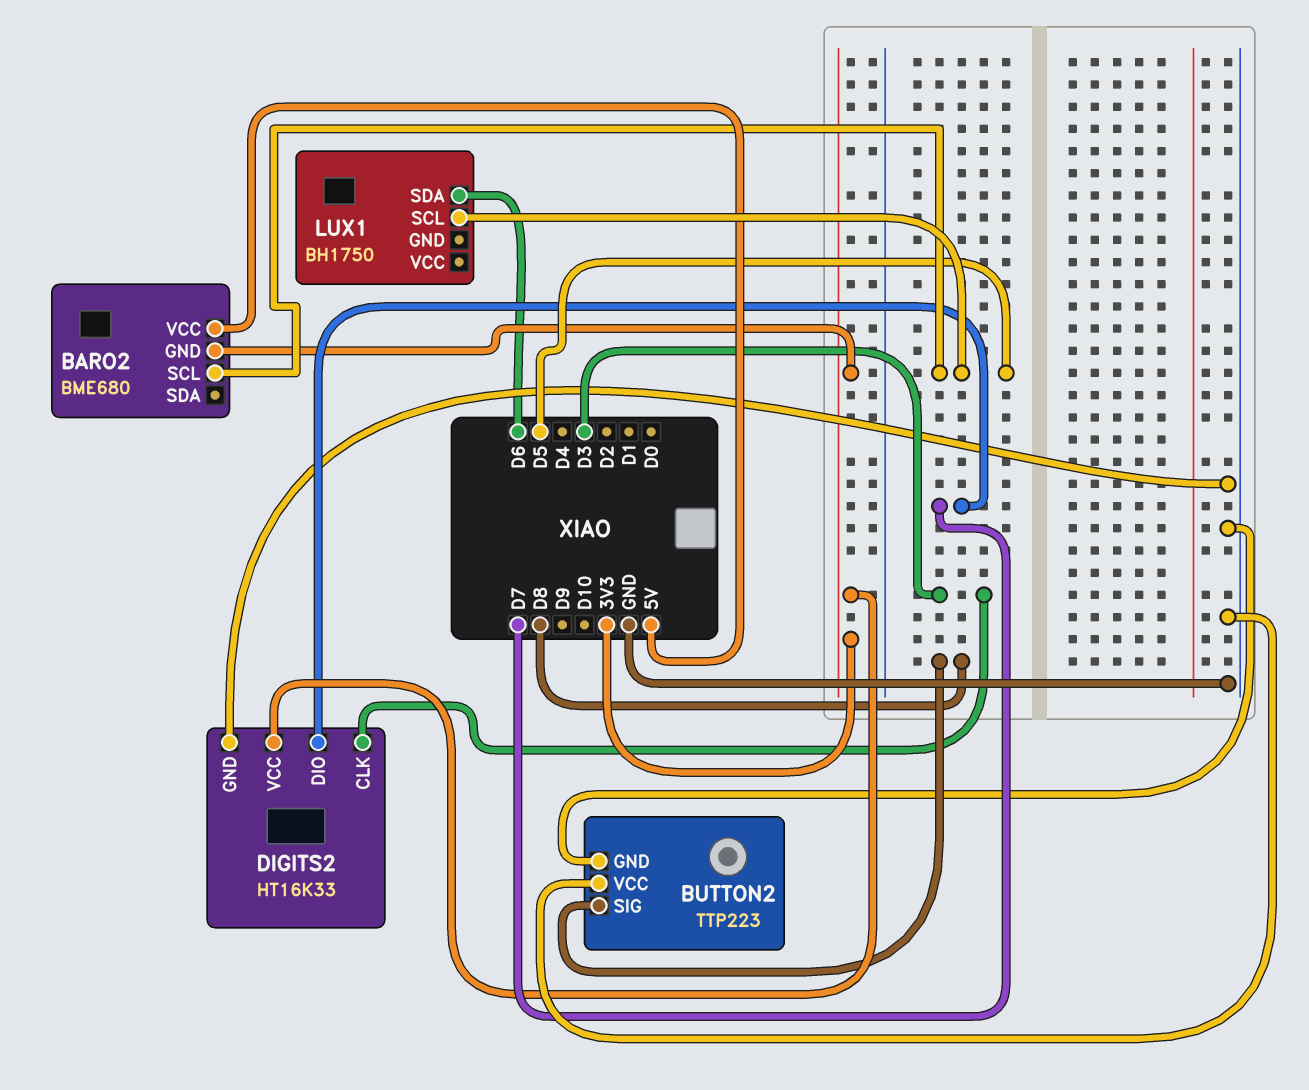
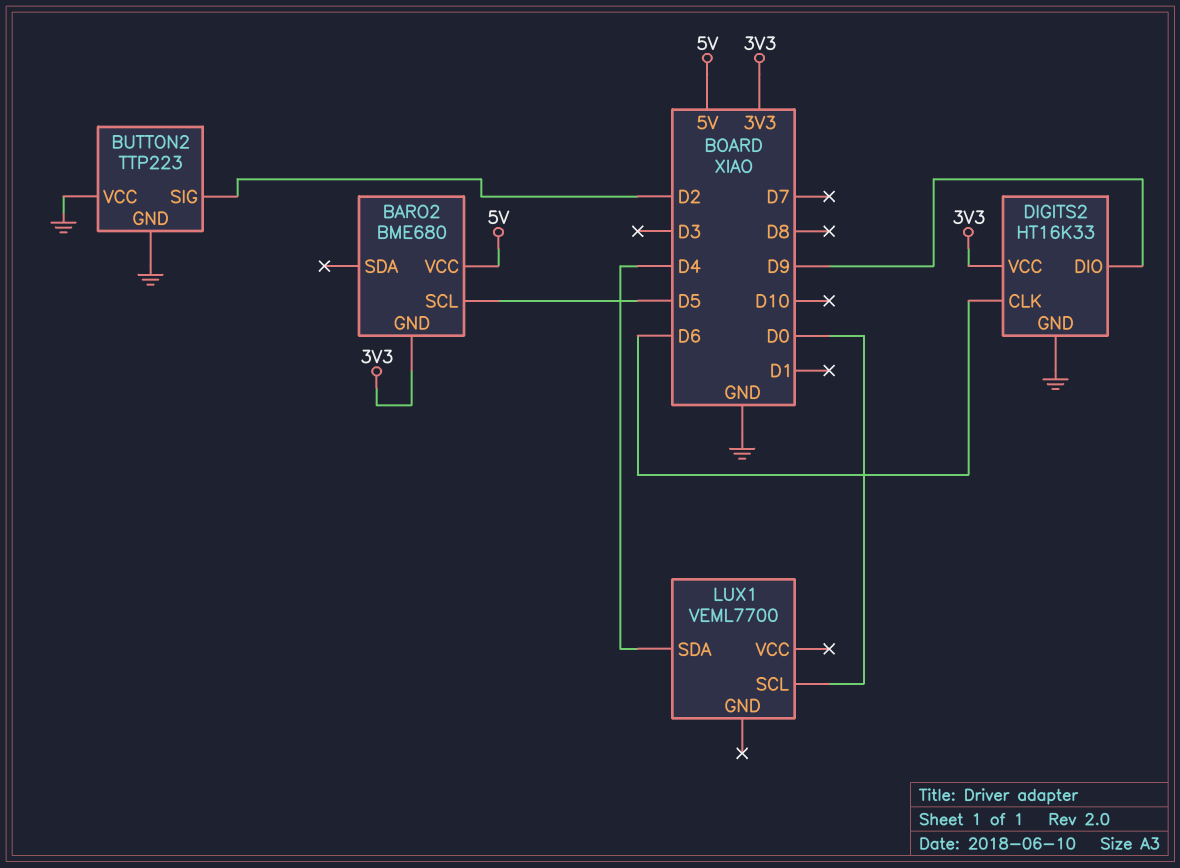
BUTTON2 pin SIG: D8 -> D2
DIGITS2 pin CLK: D3 -> D6
DIGITS2 pin DIO: D7 -> D9
LUX1: BH1750 -> VEML7700
LUX1 pin SCL: D5 -> D0
LUX1 pin SDA: D6 -> D4

